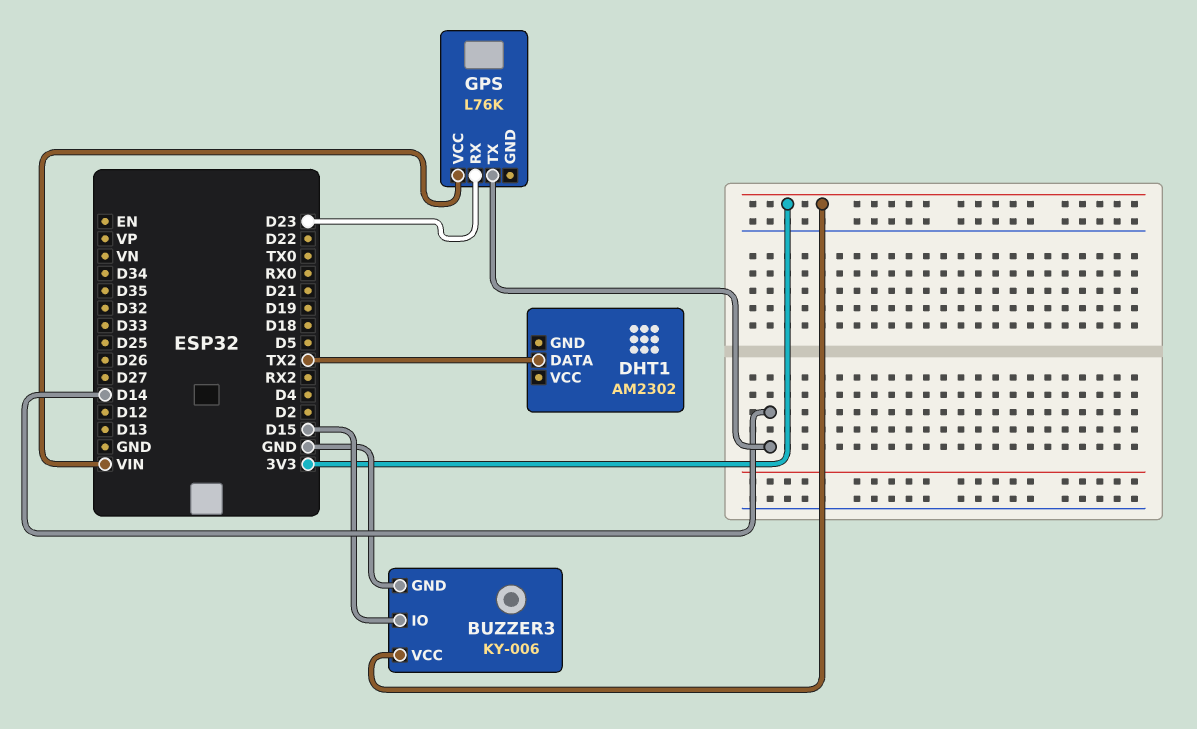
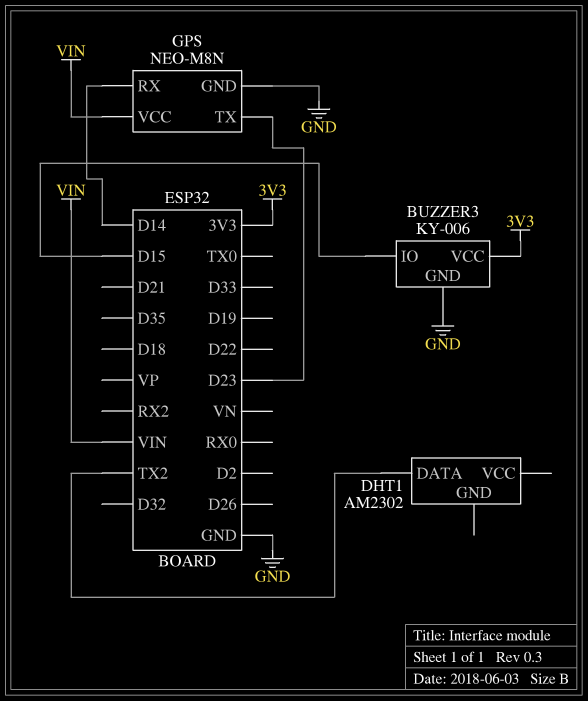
GPS: L76K -> NEO-M8N
GPS pin GND: none -> GND
GPS pin RX: D23 -> D14
GPS pin TX: D14 -> D23

